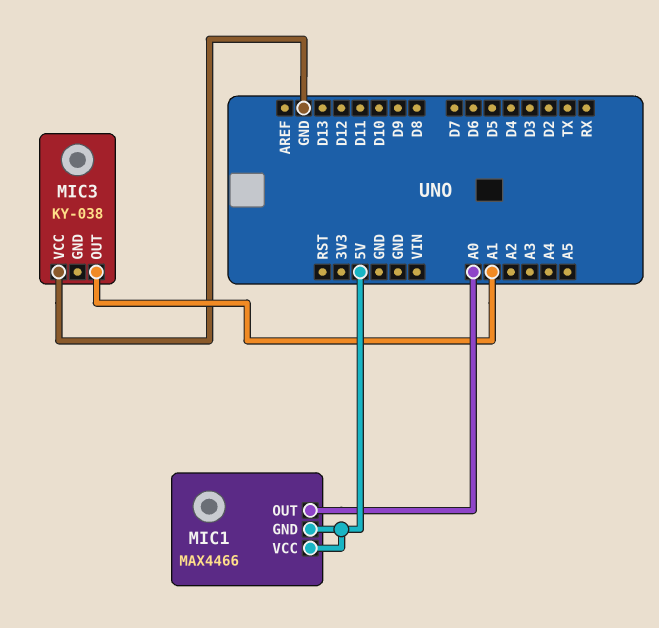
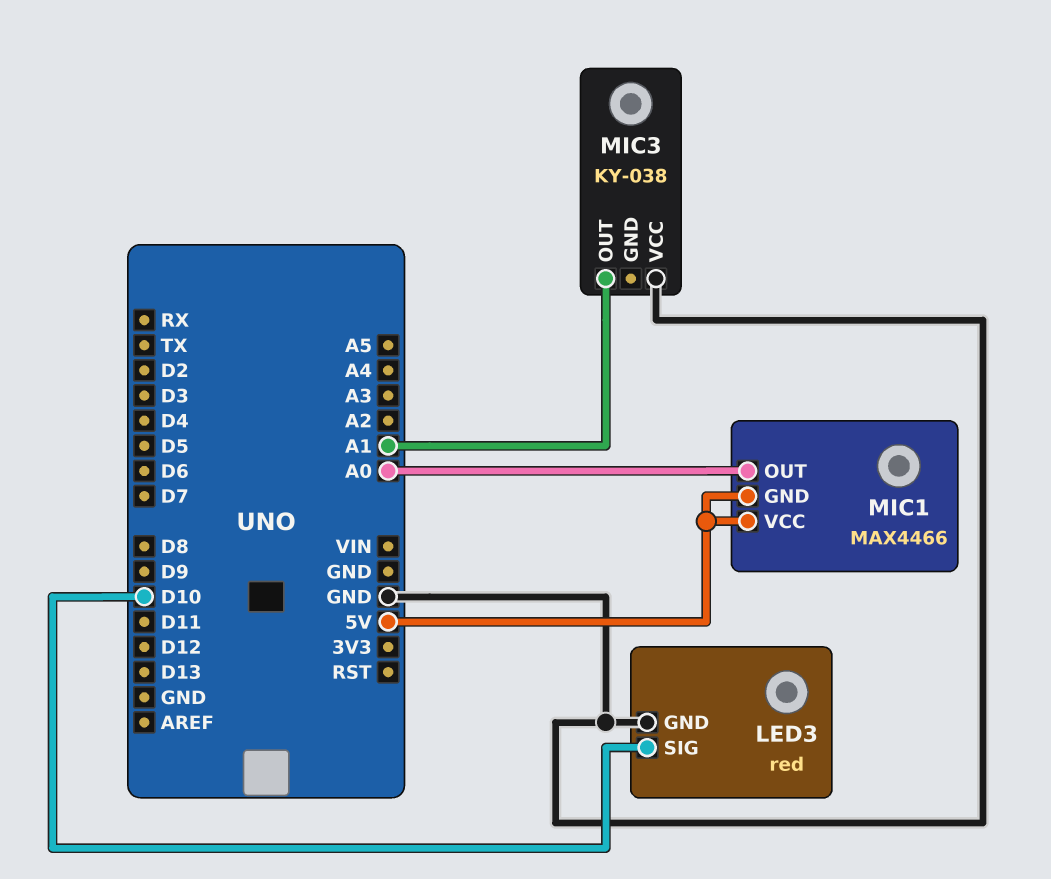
LED3: none -> red
LED3 pin GND: none -> GND
LED3 pin SIG: none -> D10

